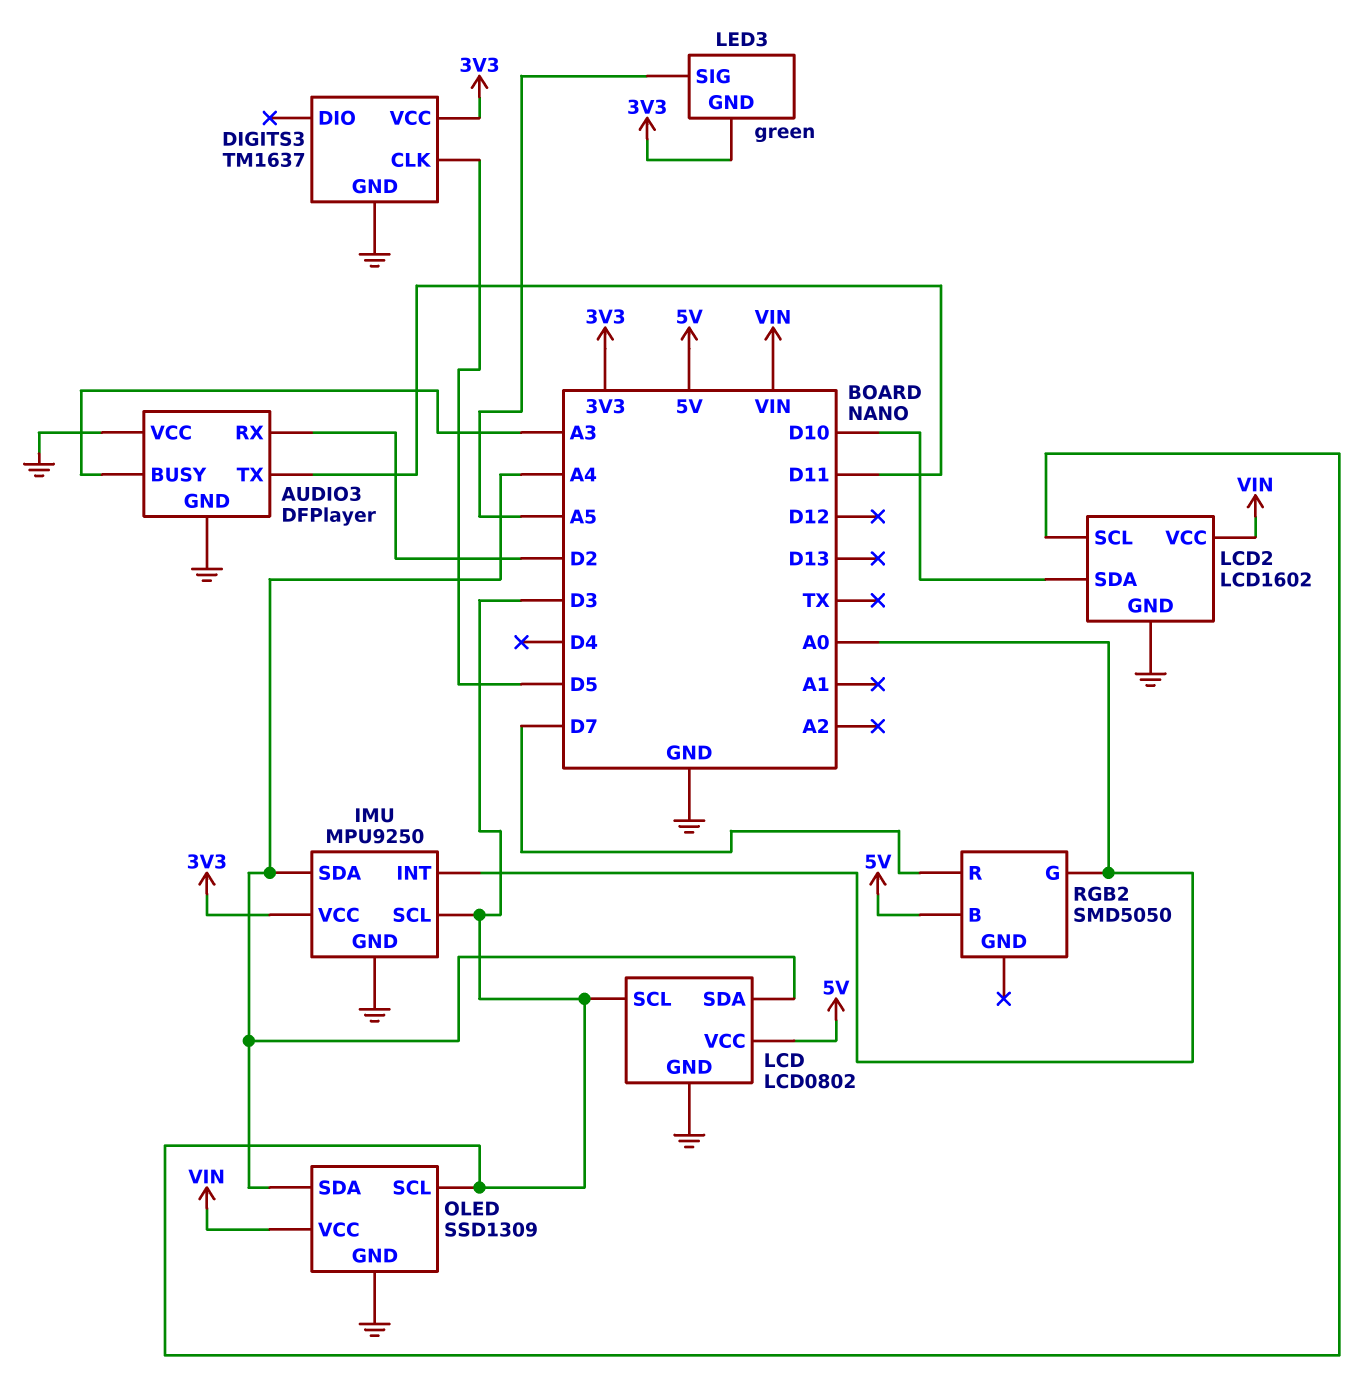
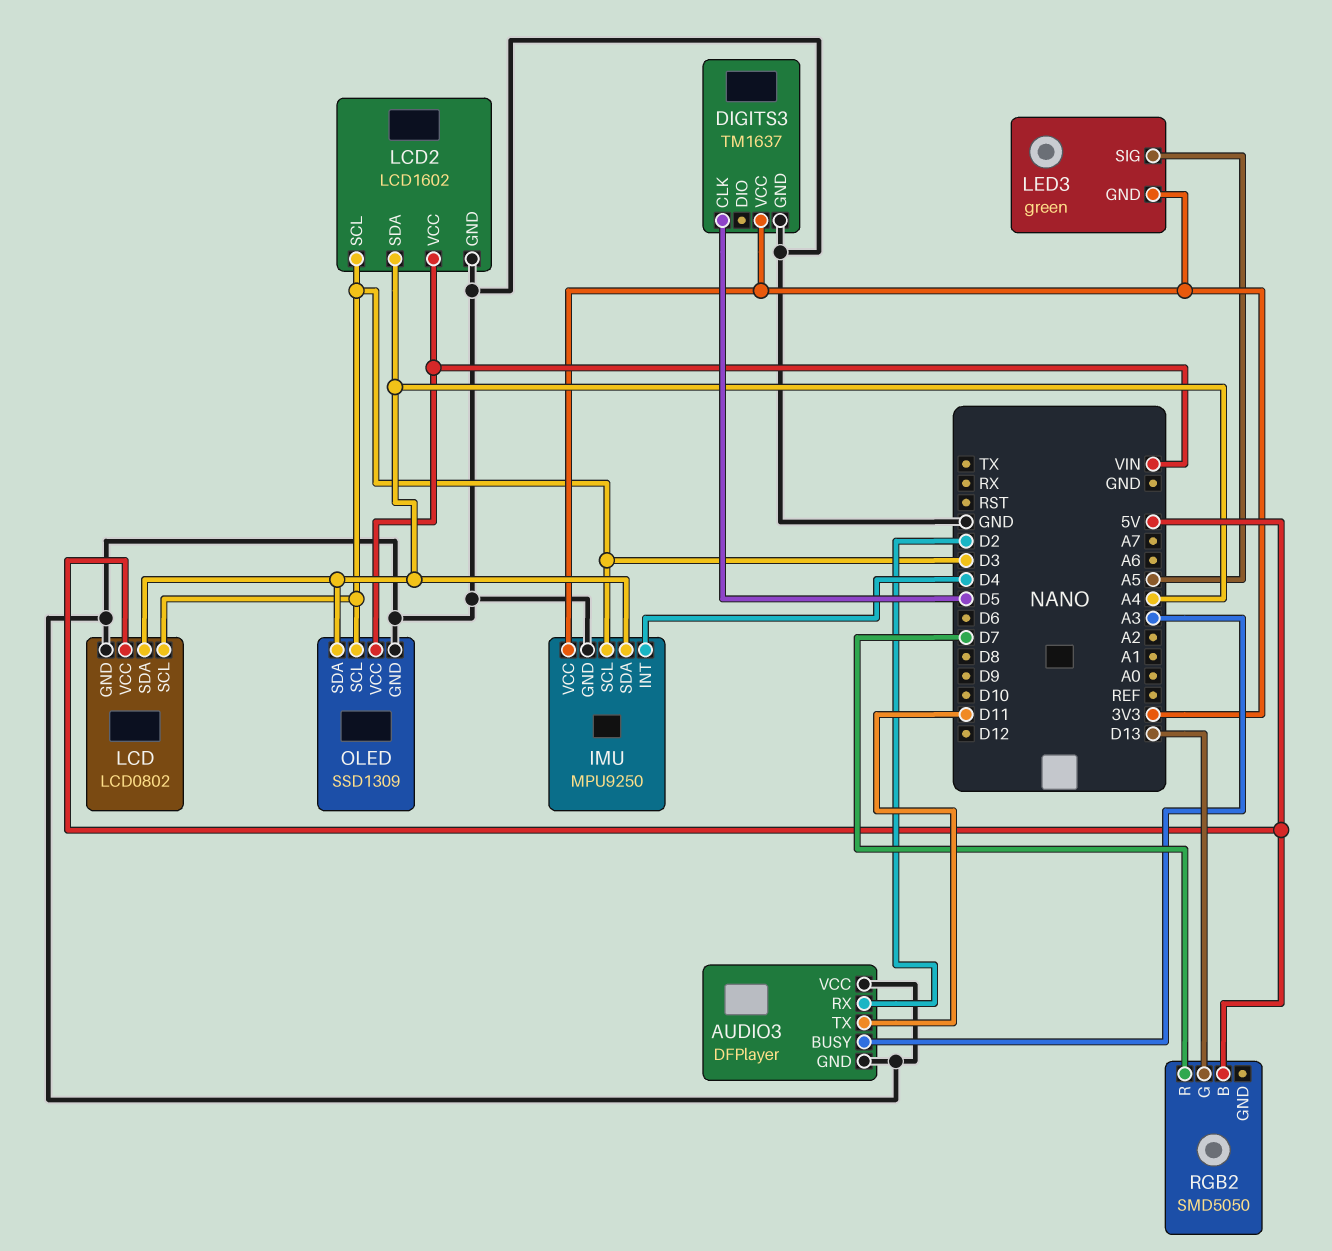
IMU pin INT: A0 -> D4
LCD2 pin SDA: D10 -> A4
RGB2 pin G: A0 -> D13

